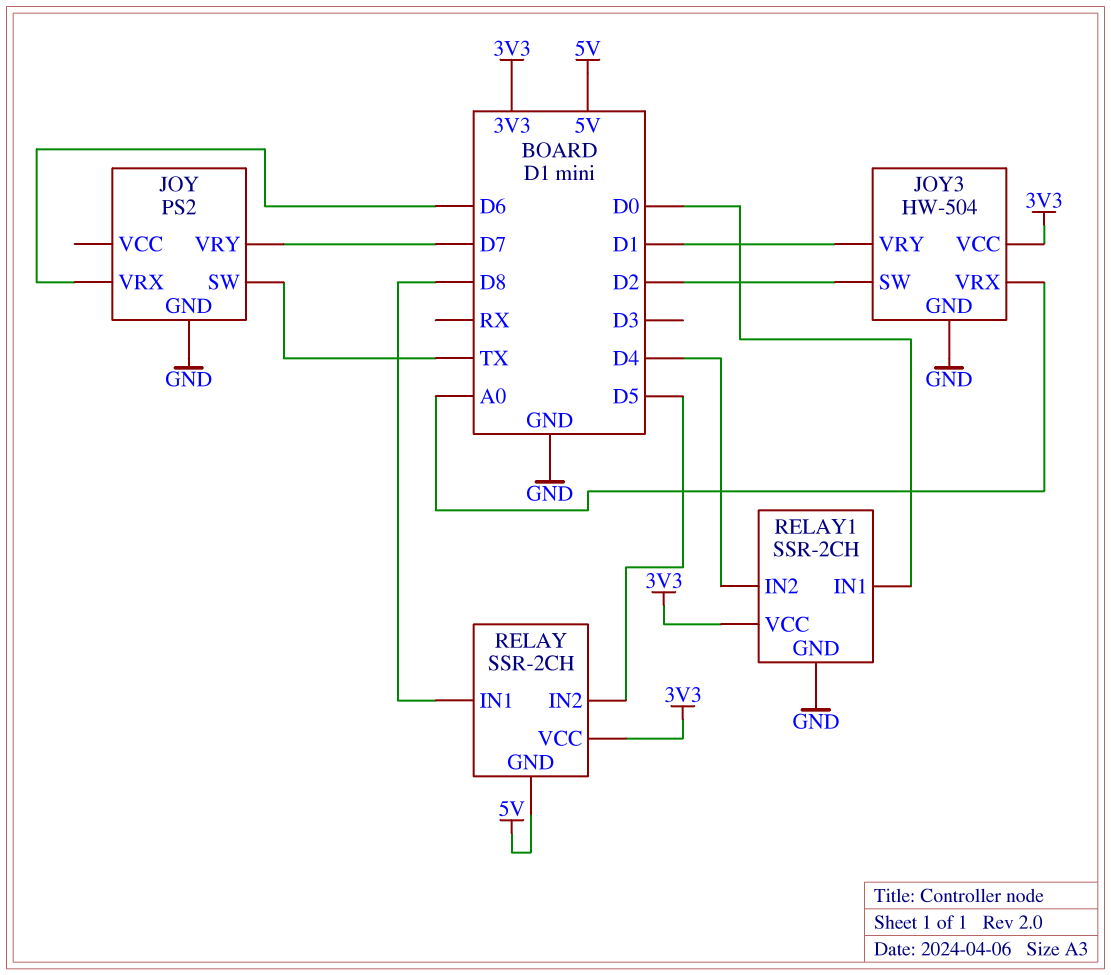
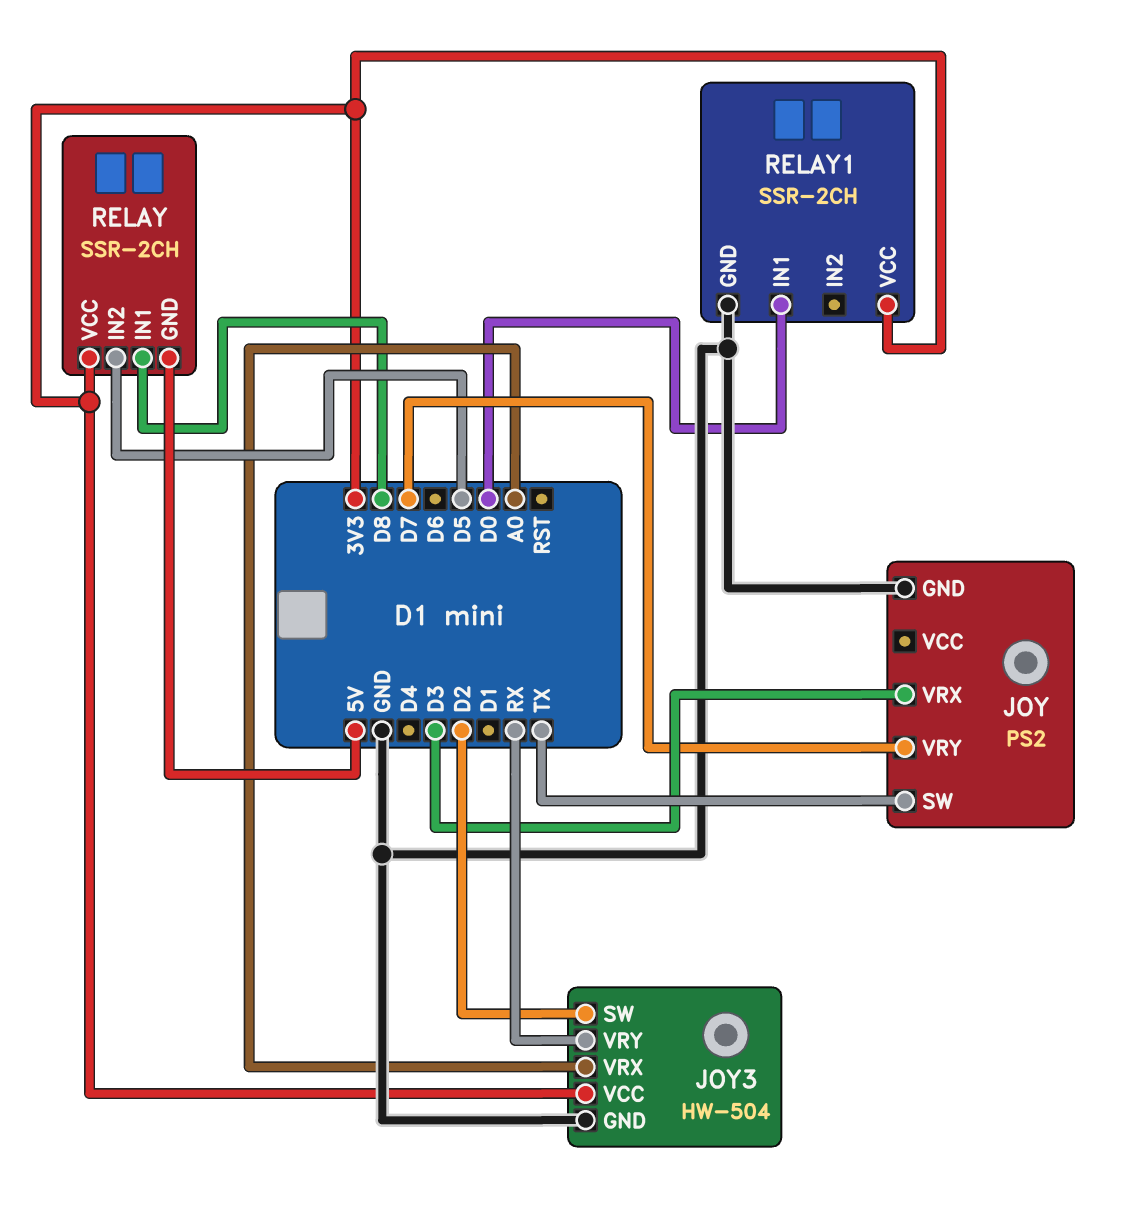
JOY pin VRX: D6 -> D3
JOY3 pin VRY: D1 -> RX
RELAY1 pin IN2: D4 -> none

